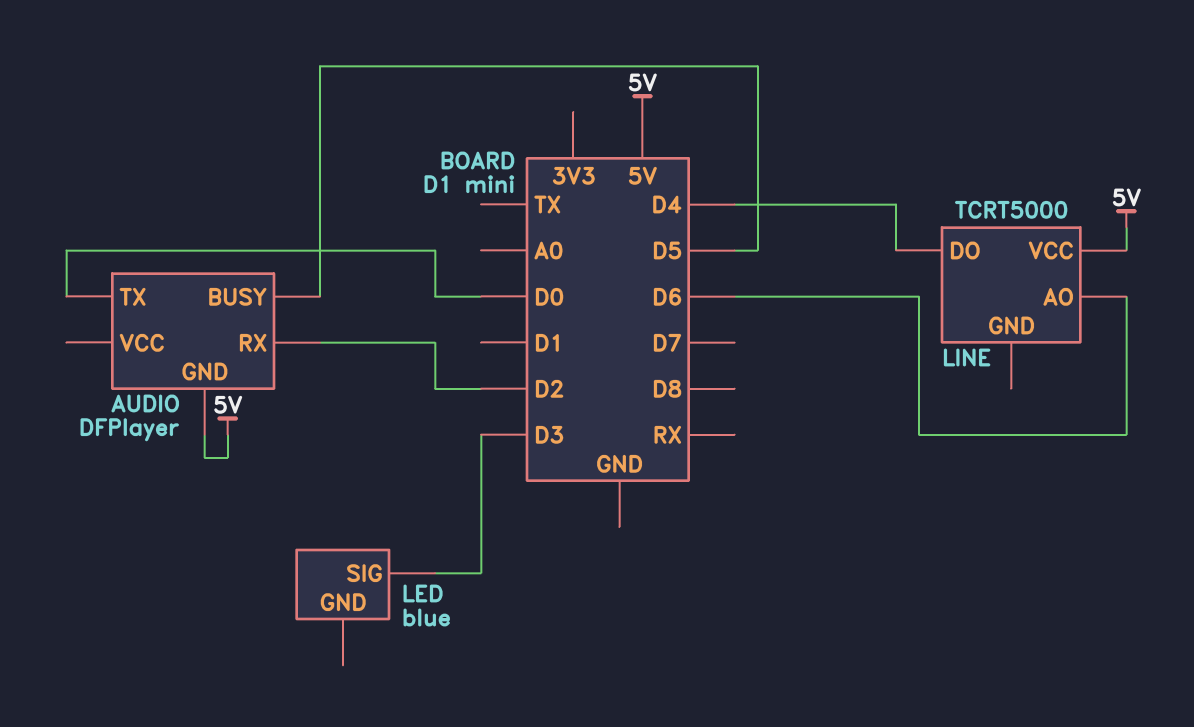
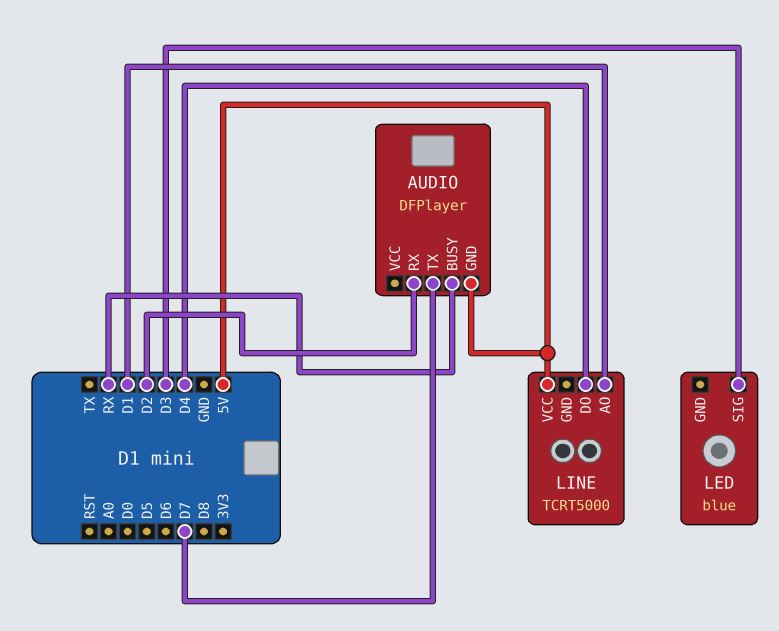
AUDIO pin BUSY: D5 -> RX
AUDIO pin TX: D0 -> D7
LINE pin AO: D6 -> D1

